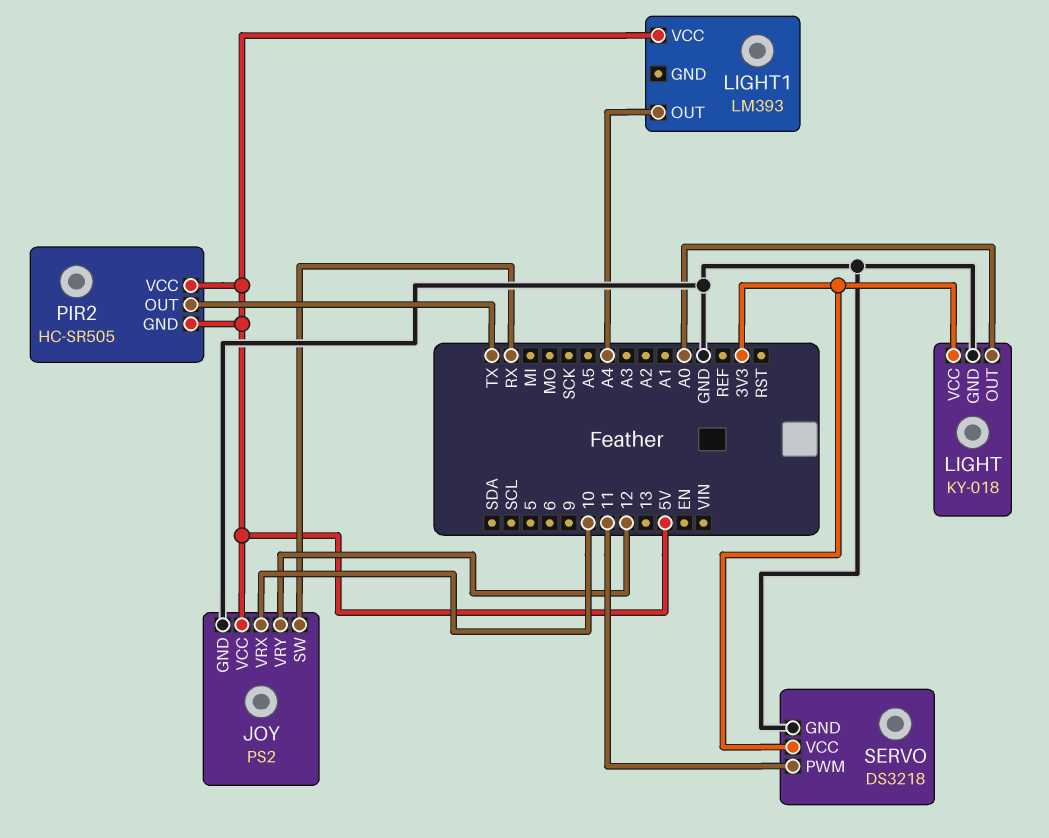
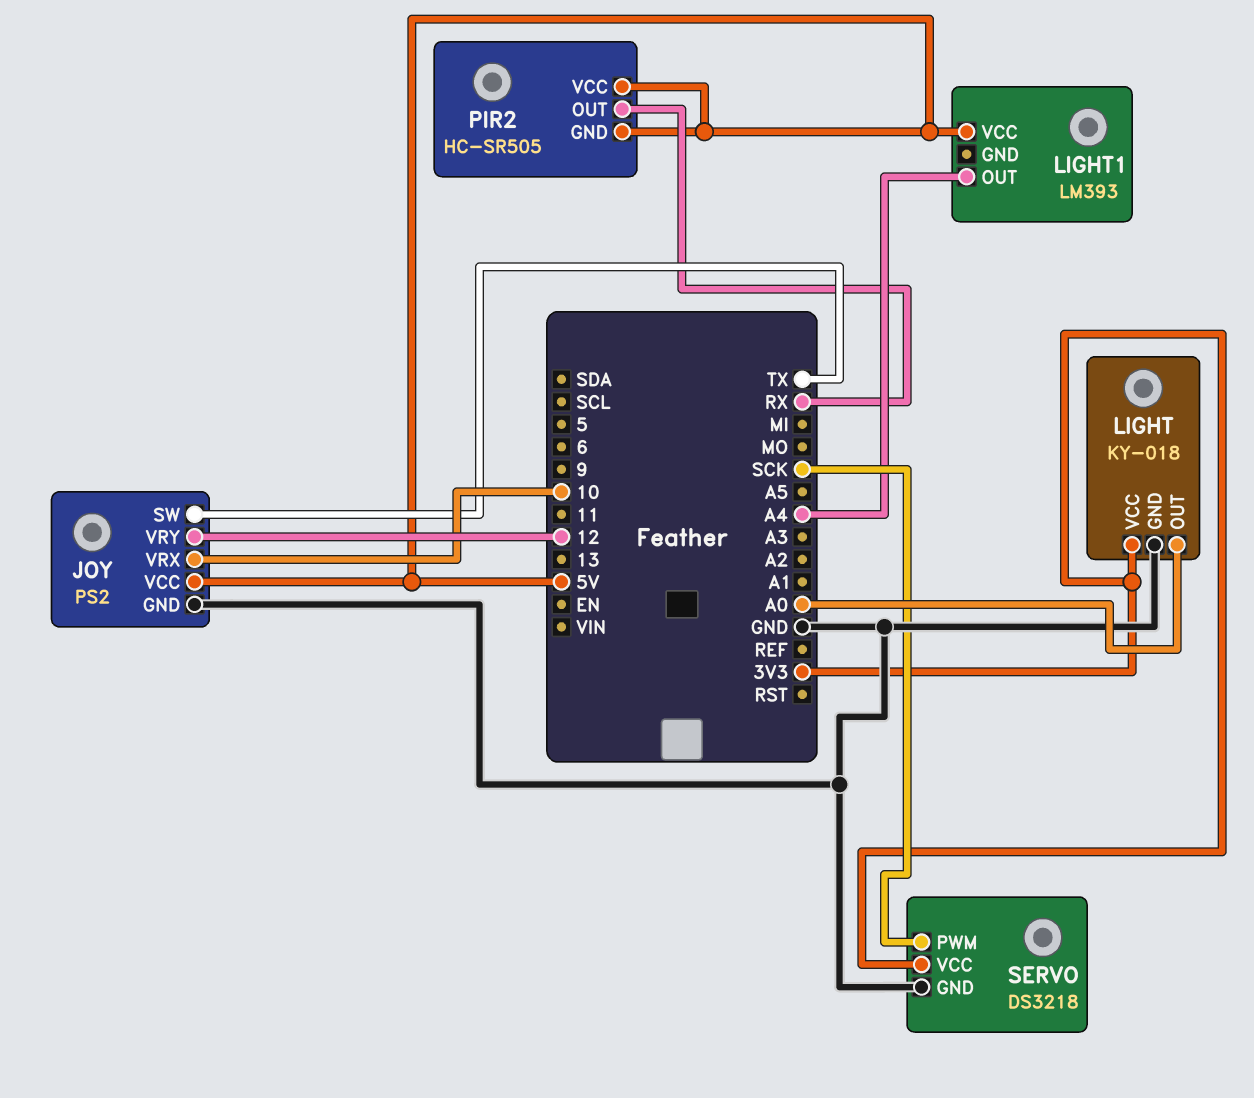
JOY pin SW: RX -> TX
PIR2 pin OUT: TX -> RX
SERVO pin PWM: 11 -> SCK

